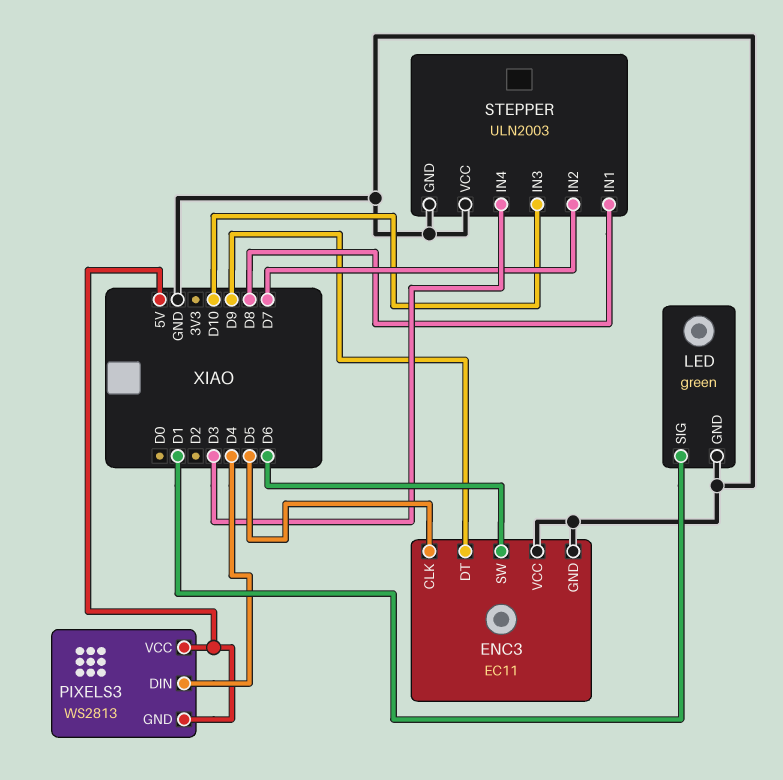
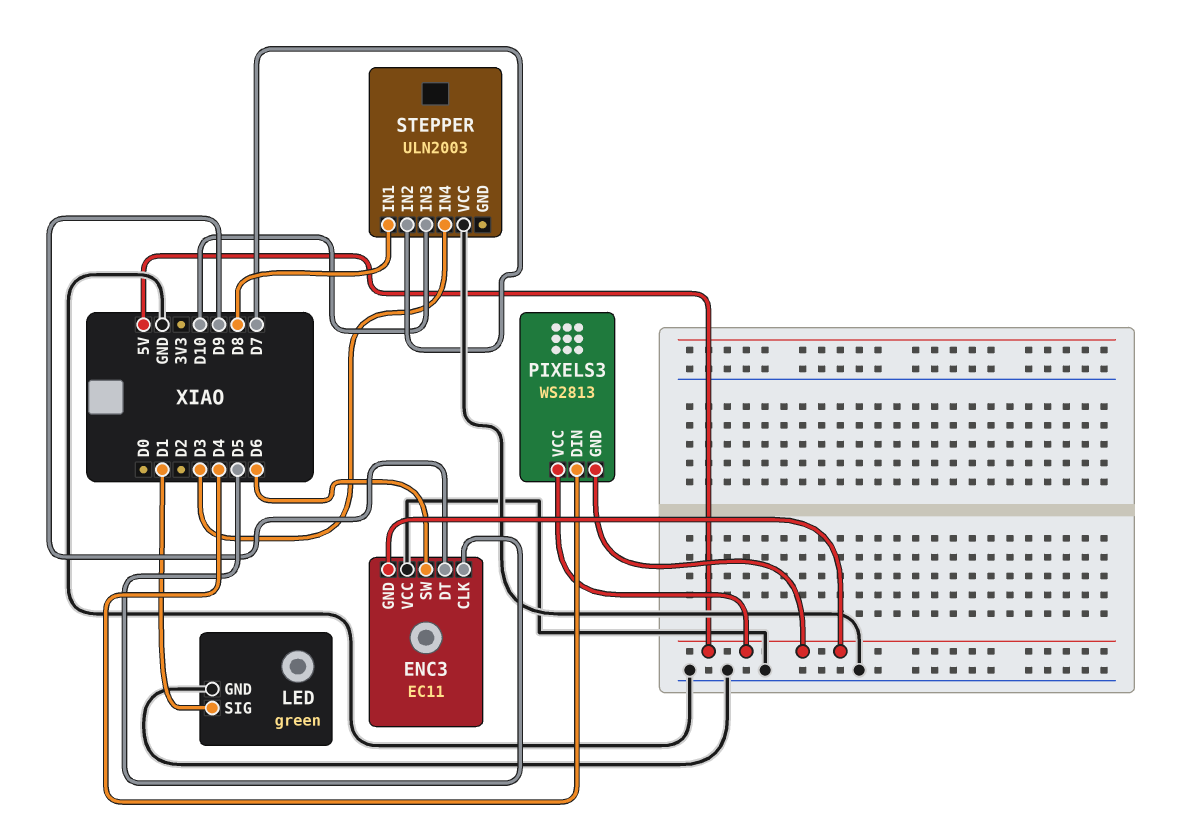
ENC3 pin GND: GND -> 5V
STEPPER pin GND: GND -> none

